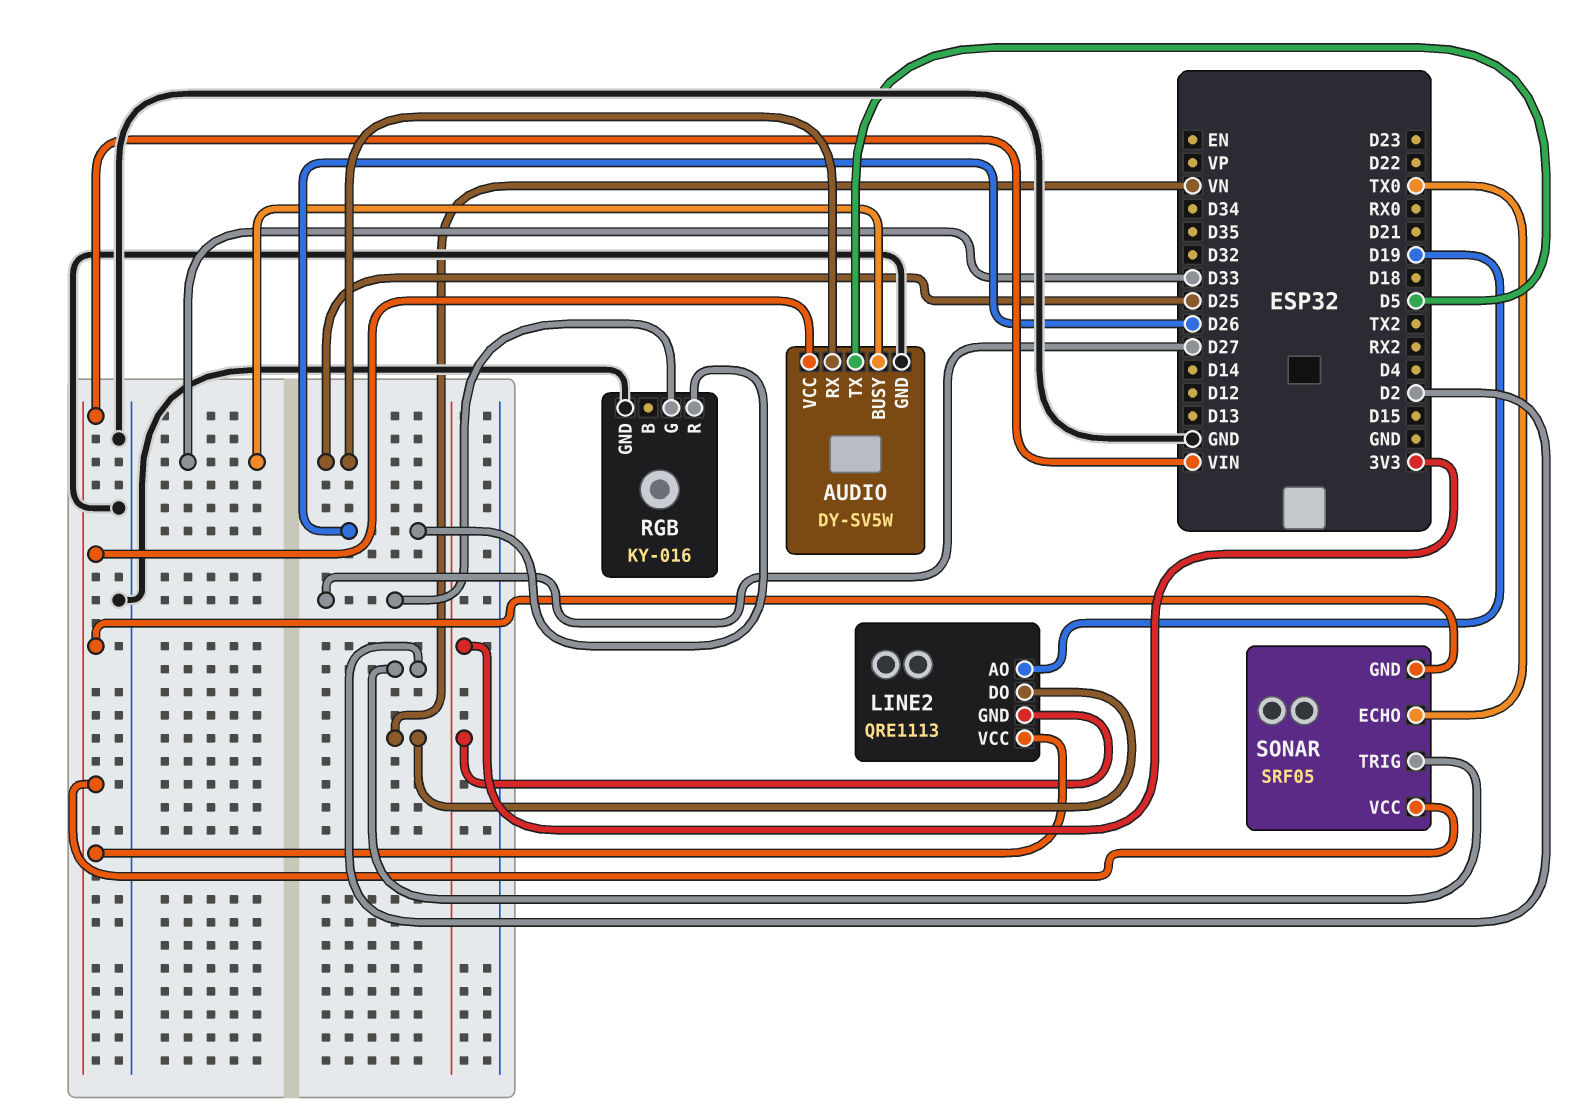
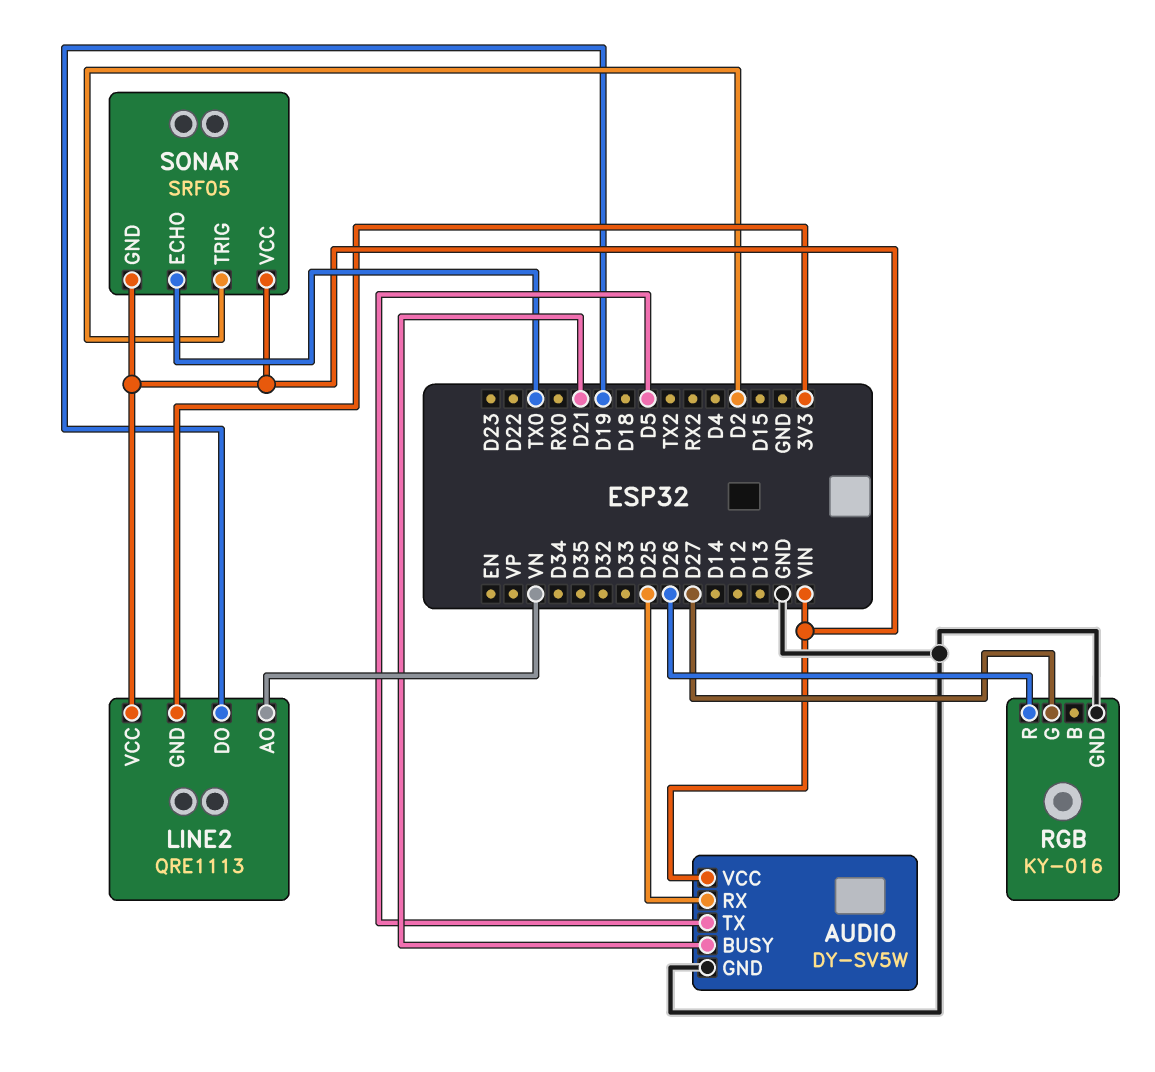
AUDIO pin BUSY: D33 -> D21
LINE2 pin AO: D19 -> VN
LINE2 pin DO: VN -> D19

